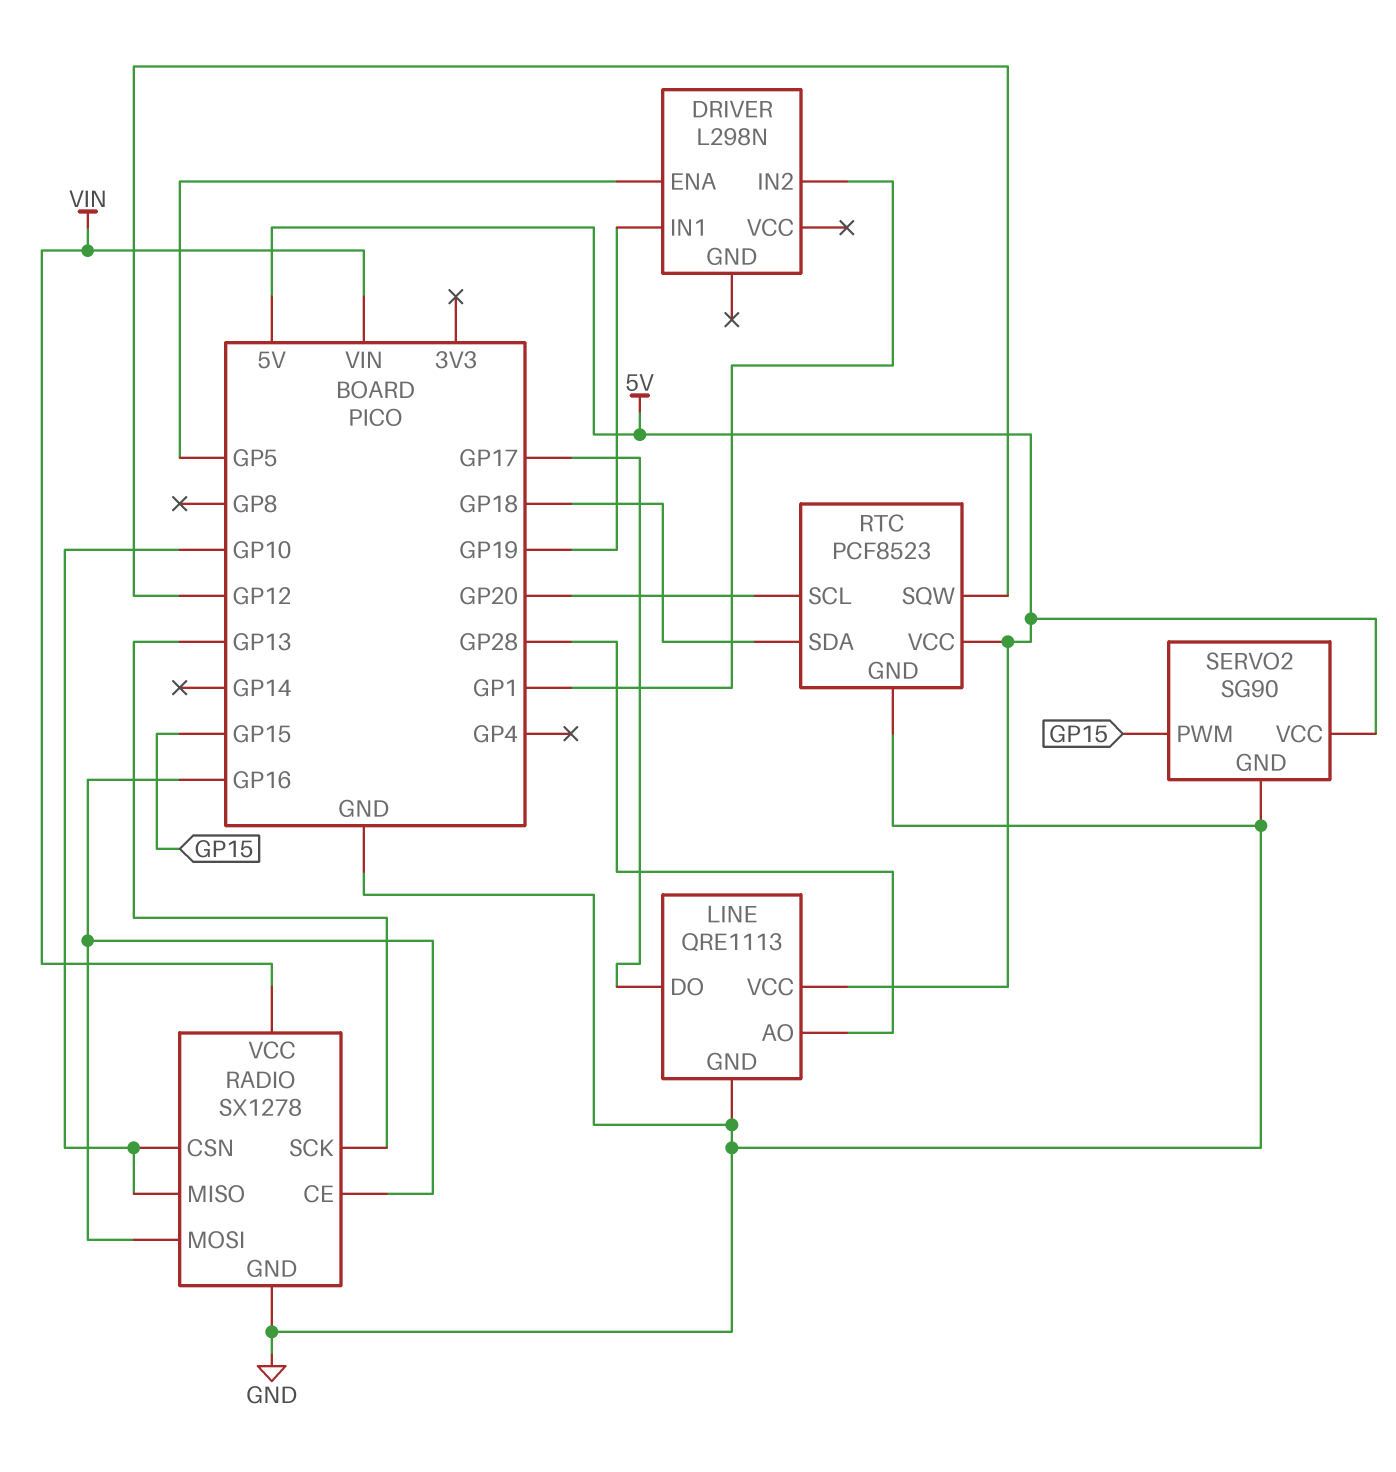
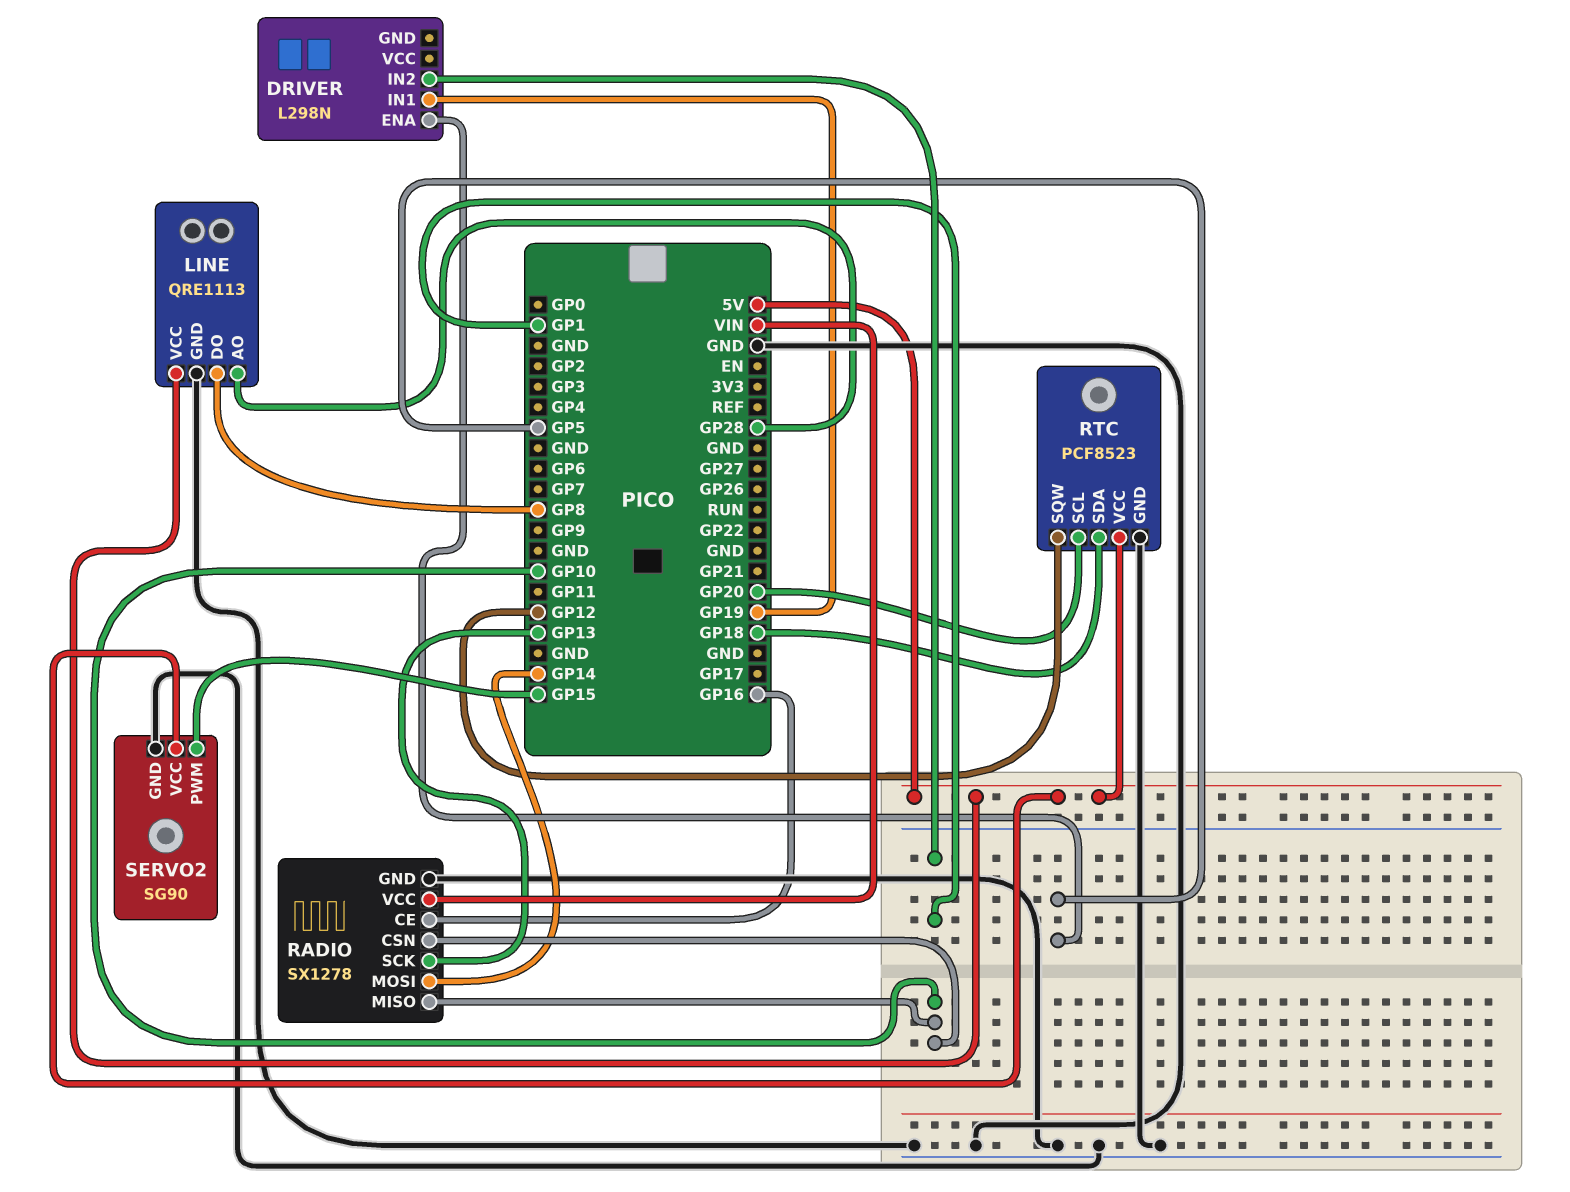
LINE pin DO: GP17 -> GP8
RADIO pin MOSI: GP16 -> GP14

